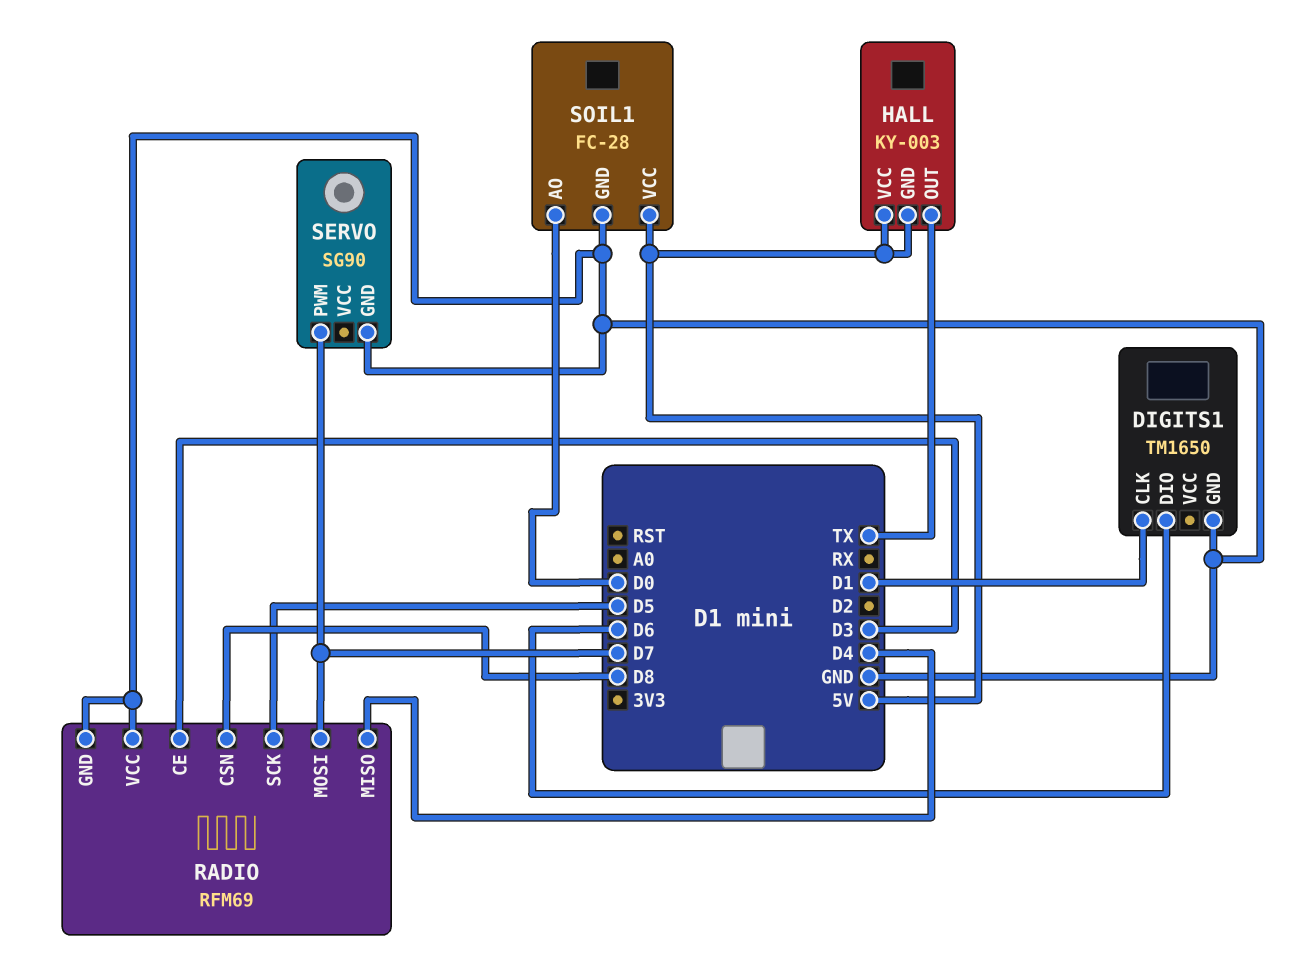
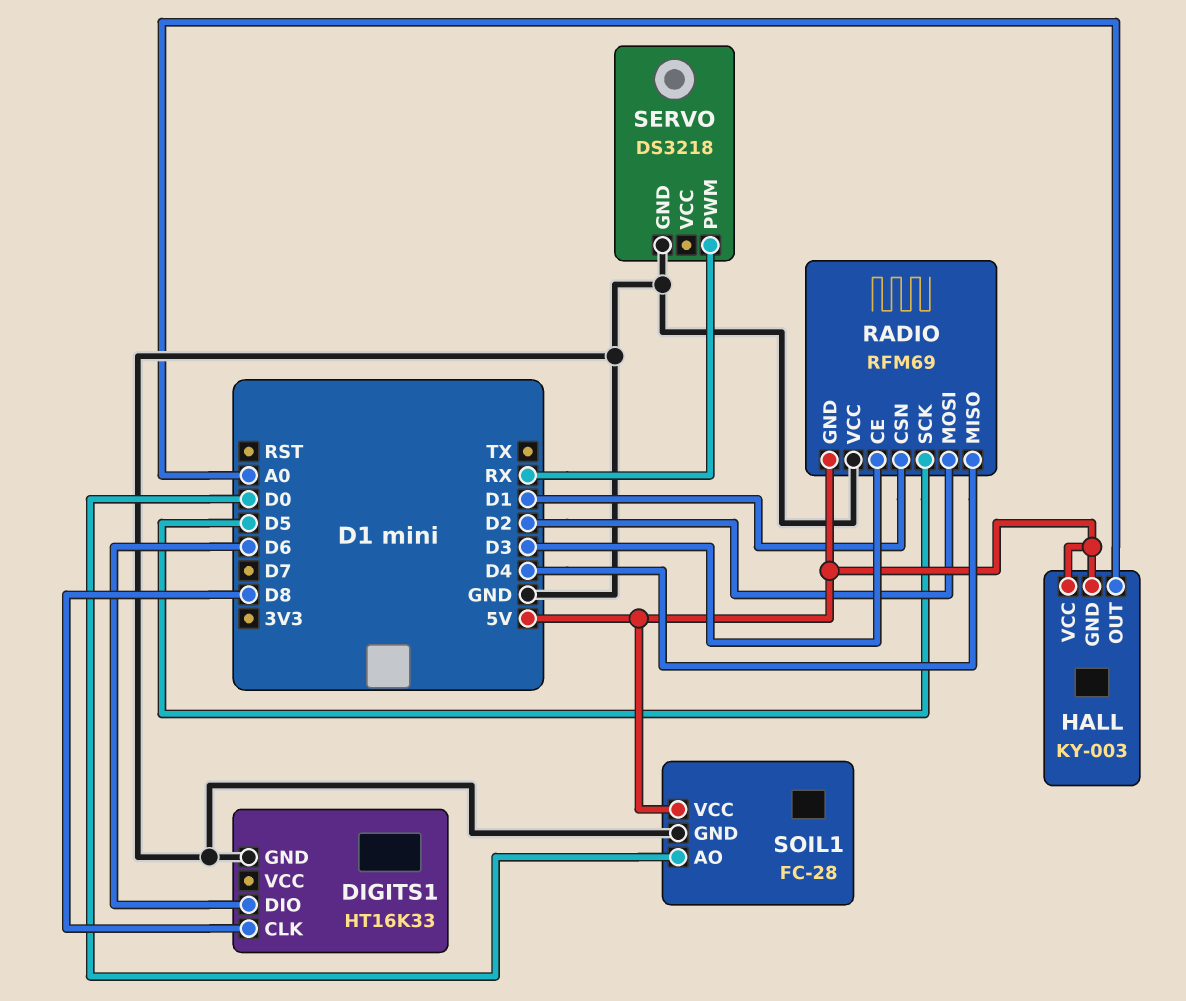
DIGITS1: TM1650 -> HT16K33
DIGITS1 pin CLK: D1 -> D8
HALL pin OUT: TX -> A0
RADIO pin CSN: D8 -> D1
RADIO pin GND: GND -> 5V
RADIO pin MOSI: D7 -> D2
SERVO: SG90 -> DS3218
SERVO pin PWM: D7 -> RX

